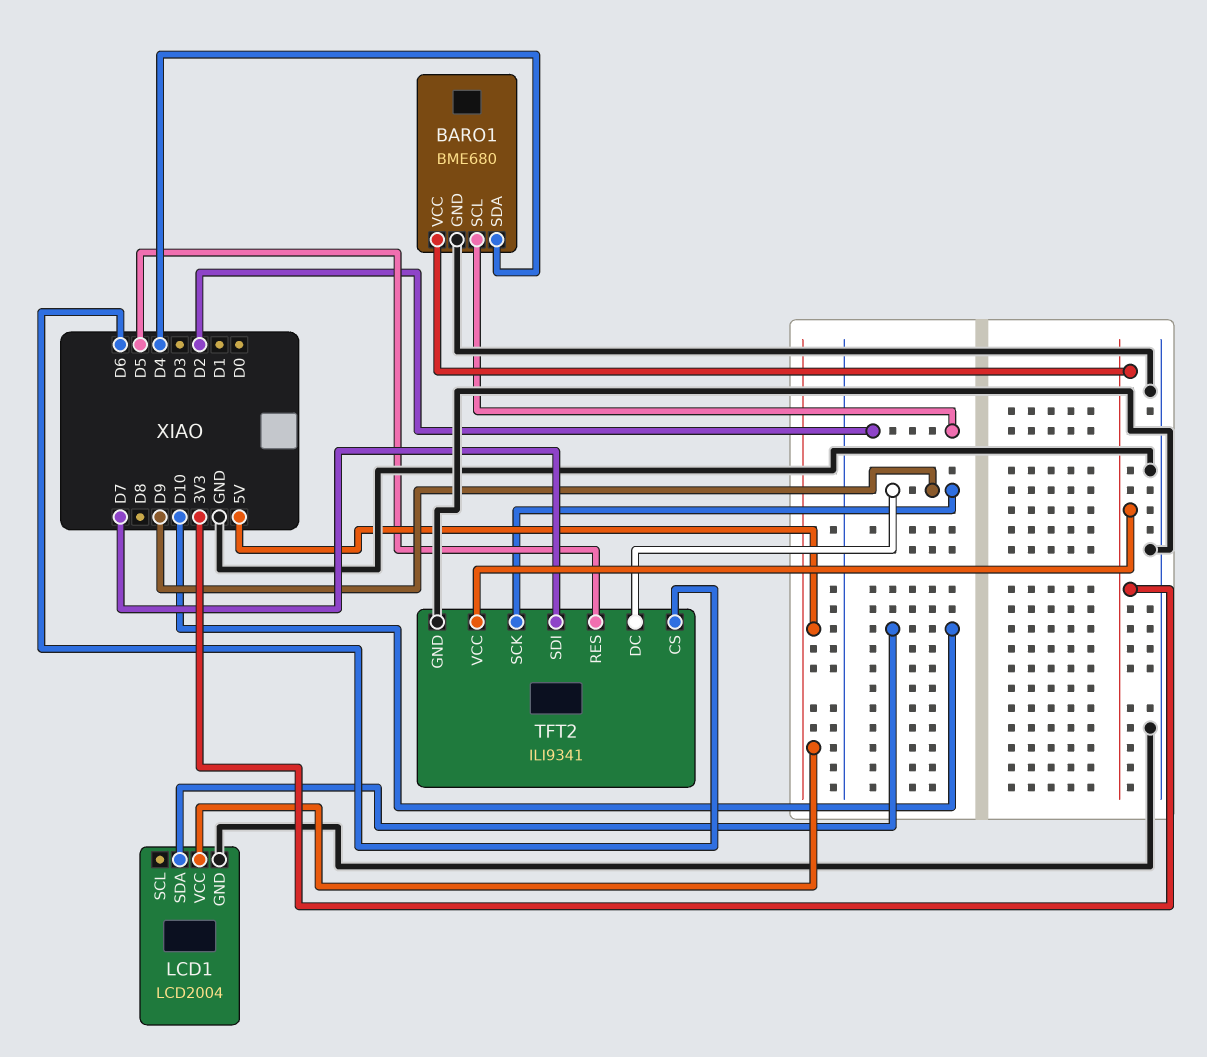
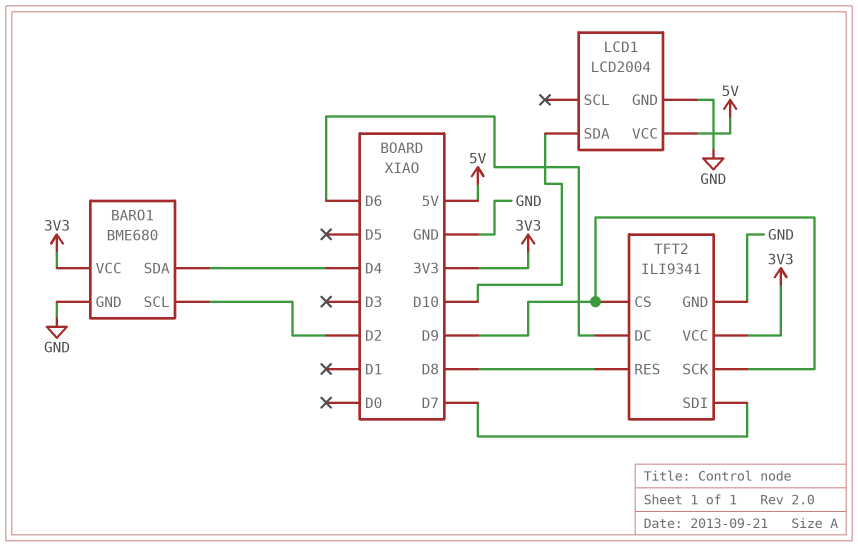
TFT2 pin CS: D6 -> D9
TFT2 pin DC: D9 -> D6
TFT2 pin RES: D5 -> D8

